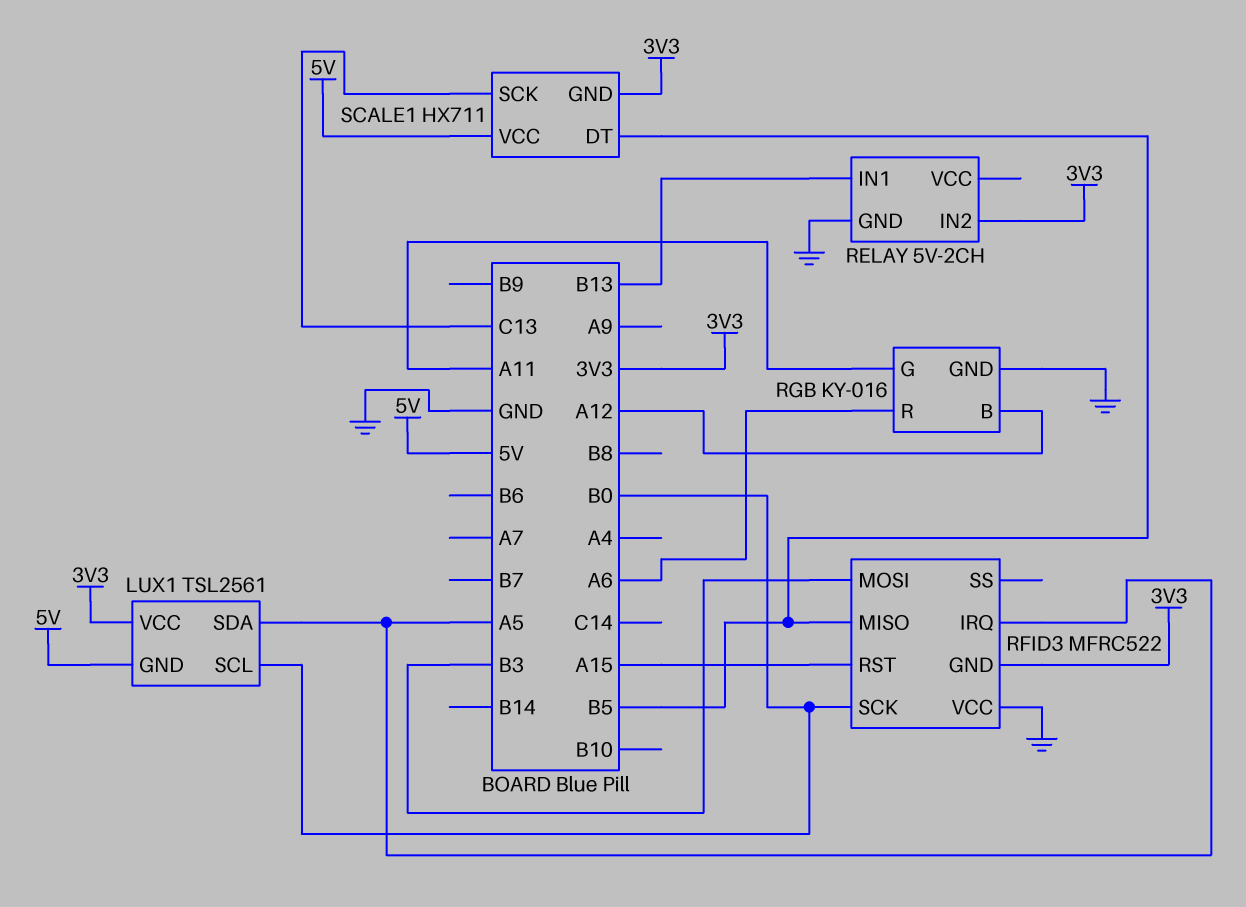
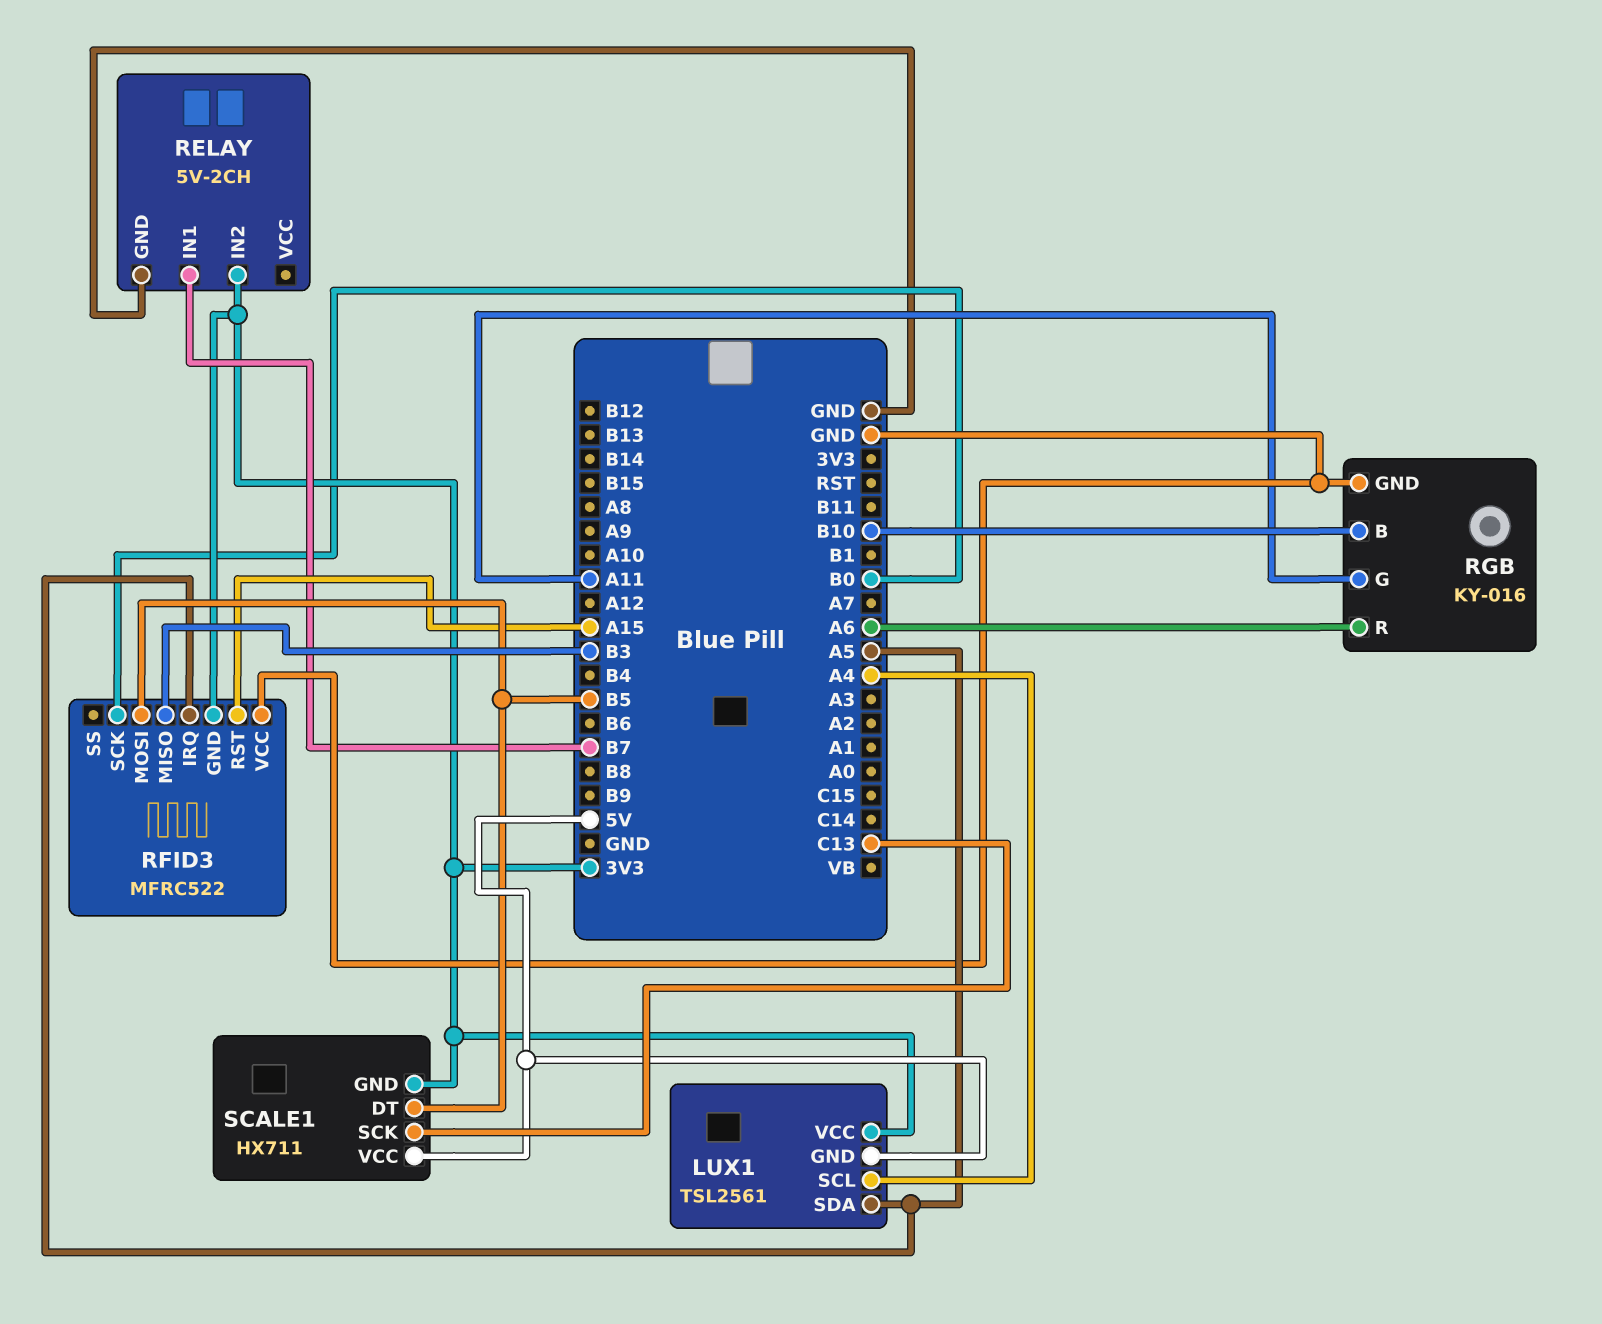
LUX1 pin SCL: B0 -> A4
RELAY pin IN1: B13 -> B7
RFID3 pin MISO: B5 -> B3
RFID3 pin MOSI: B3 -> B5
RGB pin B: A12 -> B10

